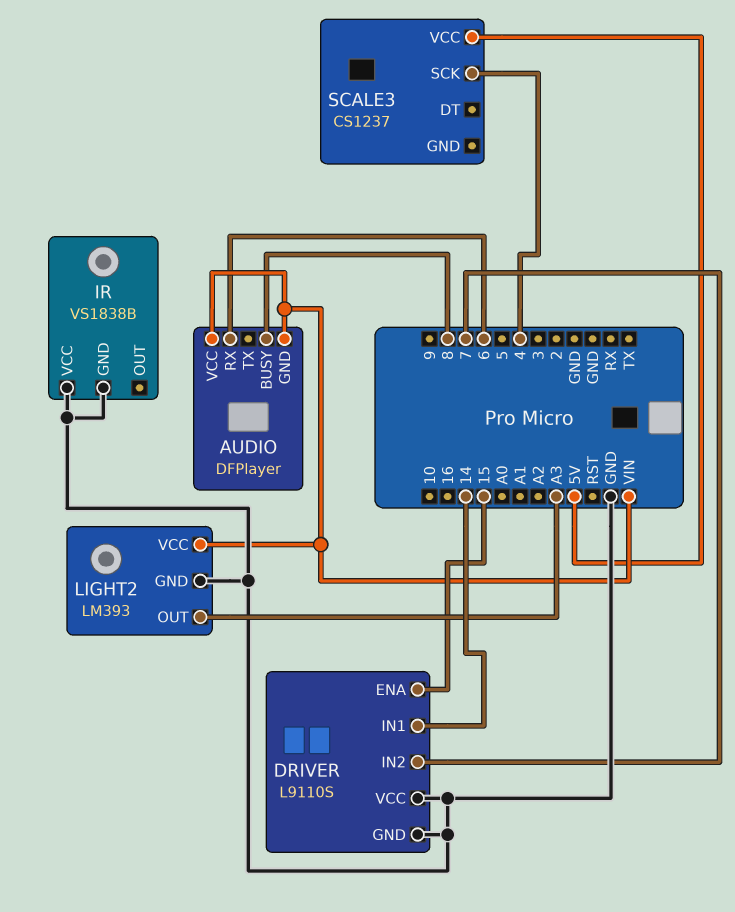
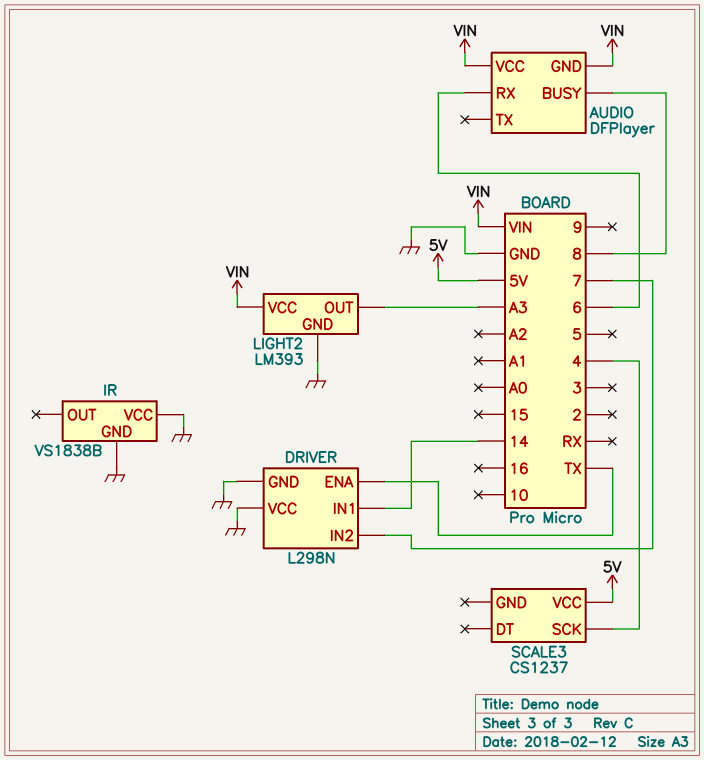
DRIVER: L9110S -> L298N
DRIVER pin ENA: 15 -> TX

